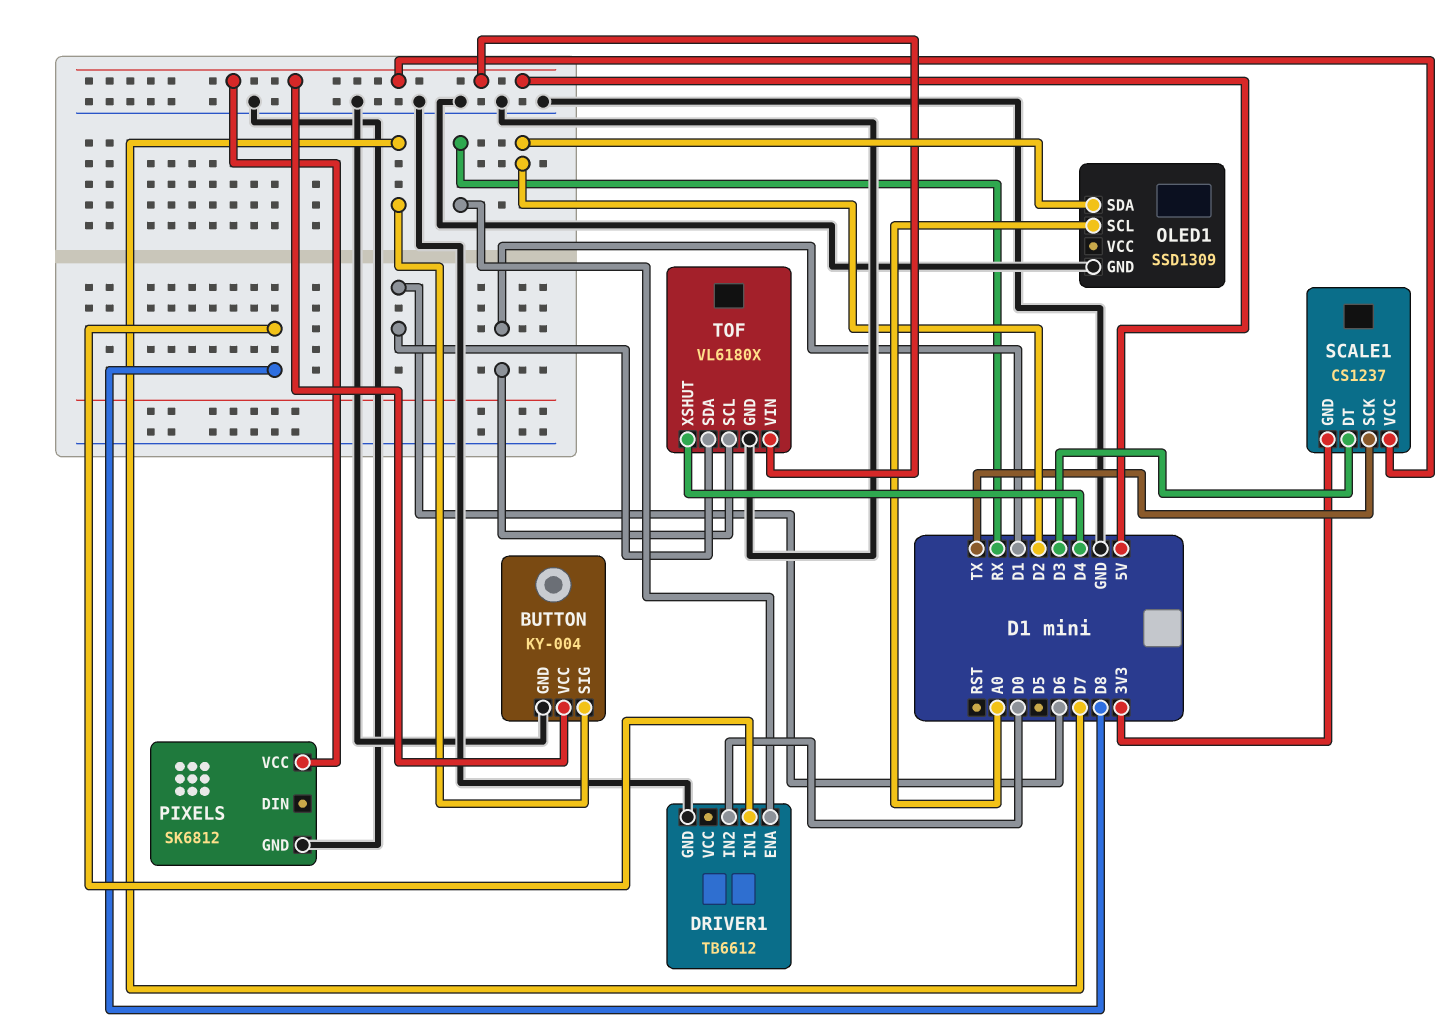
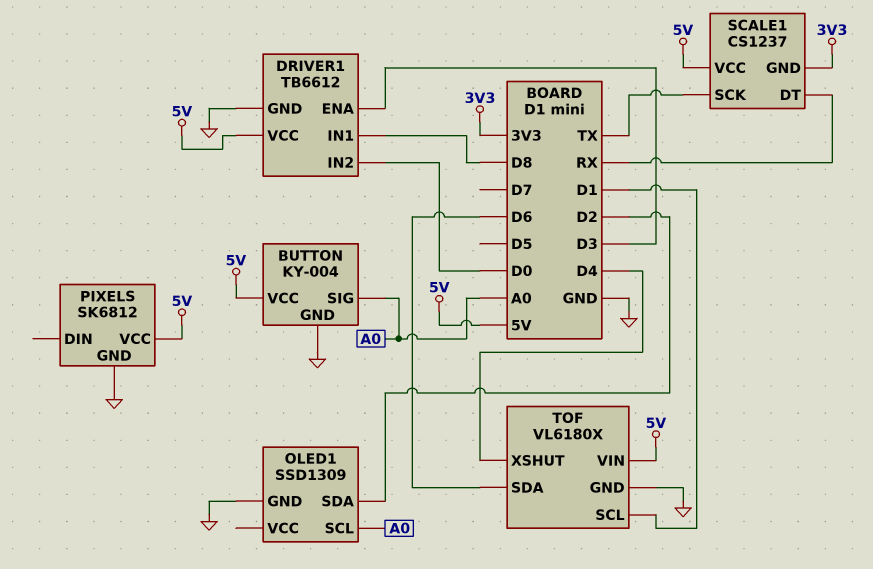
BUTTON pin SIG: D7 -> A0
DRIVER1 pin ENA: RX -> D3
DRIVER1 pin VCC: none -> 5V
SCALE1 pin DT: D3 -> RX

